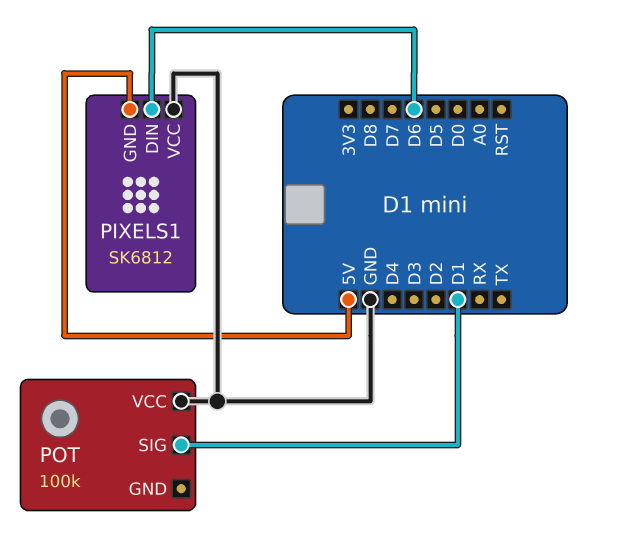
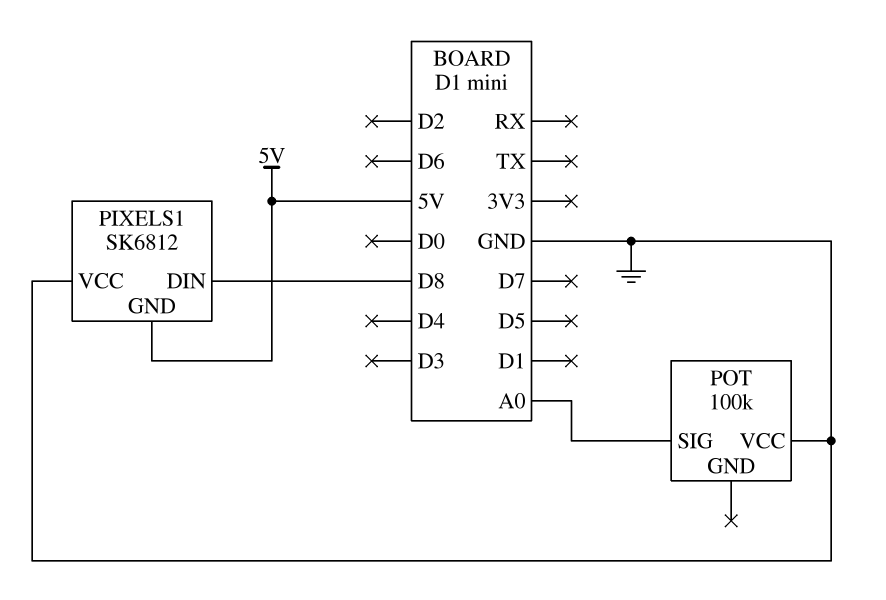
PIXELS1 pin DIN: D6 -> D8
POT pin SIG: D1 -> A0

